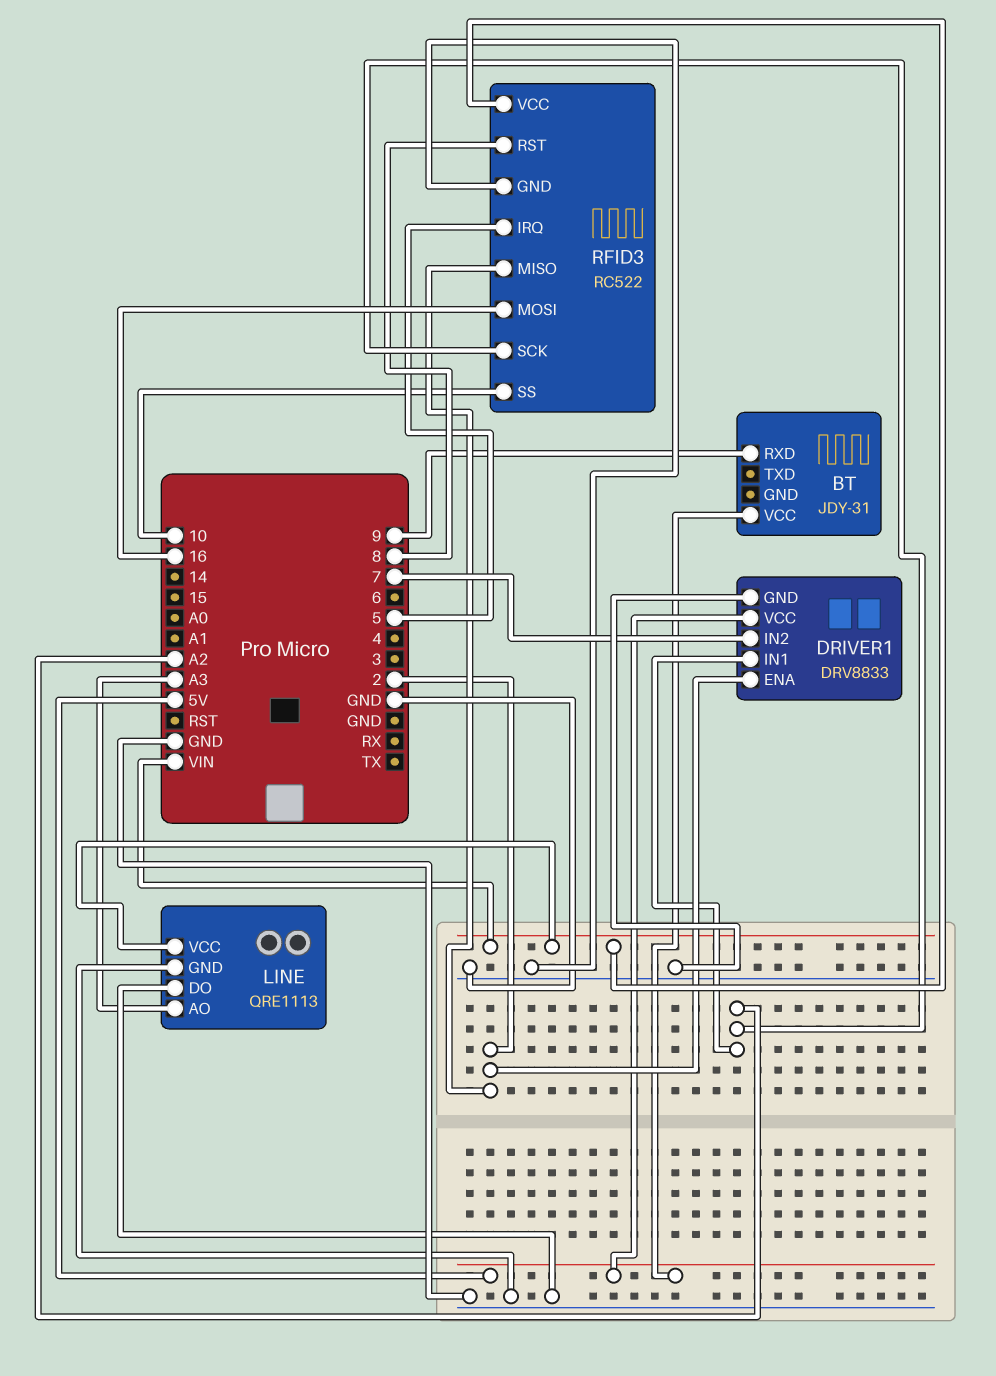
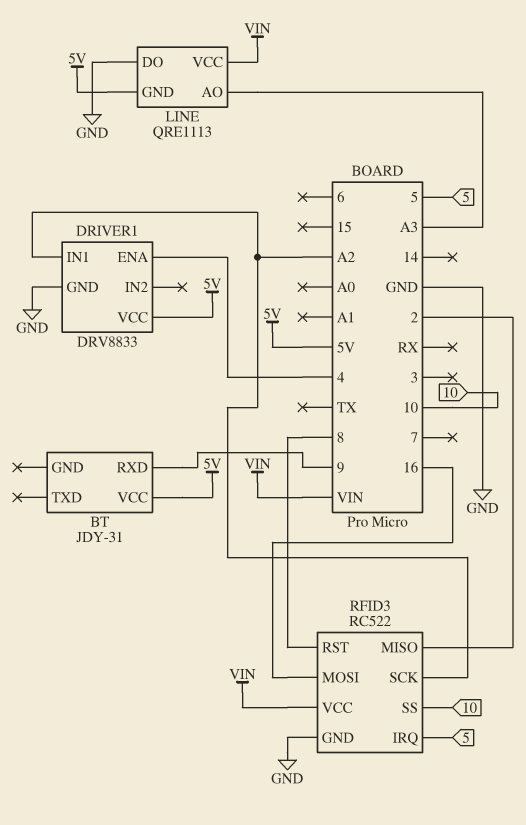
DRIVER1 pin ENA: 2 -> 4
DRIVER1 pin IN2: 7 -> none
LINE pin GND: GND -> 5V

